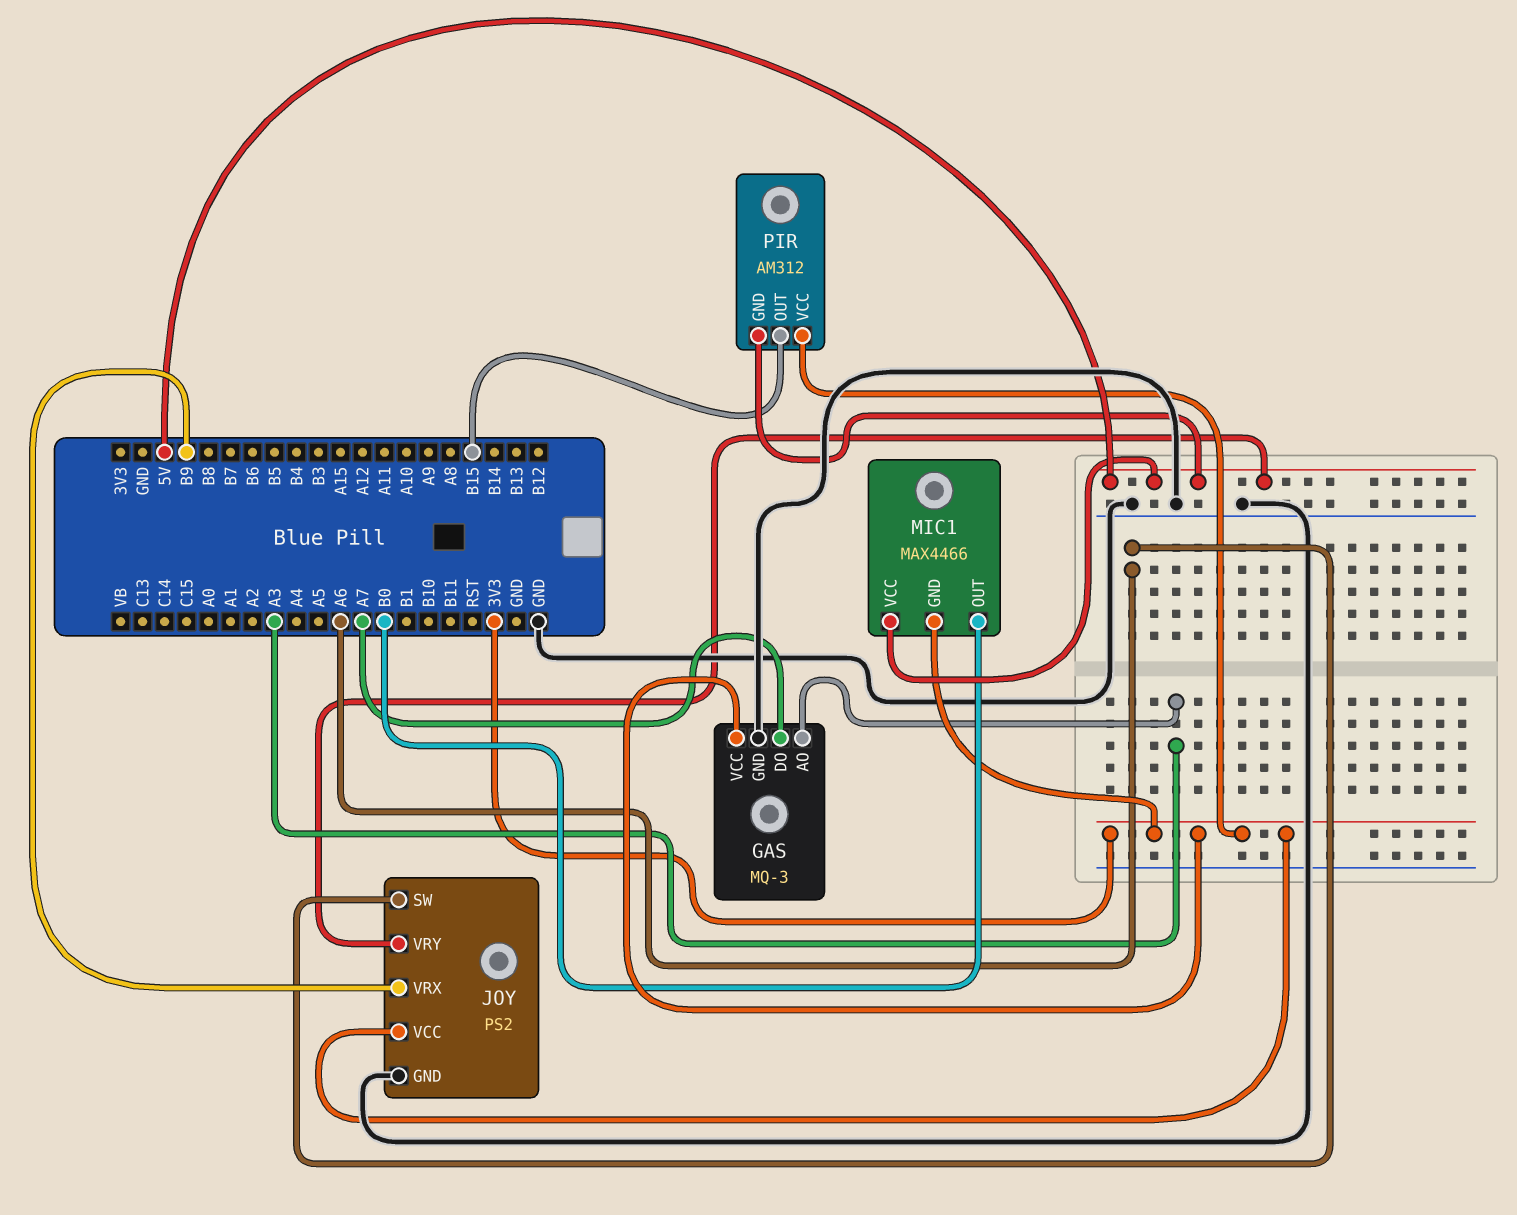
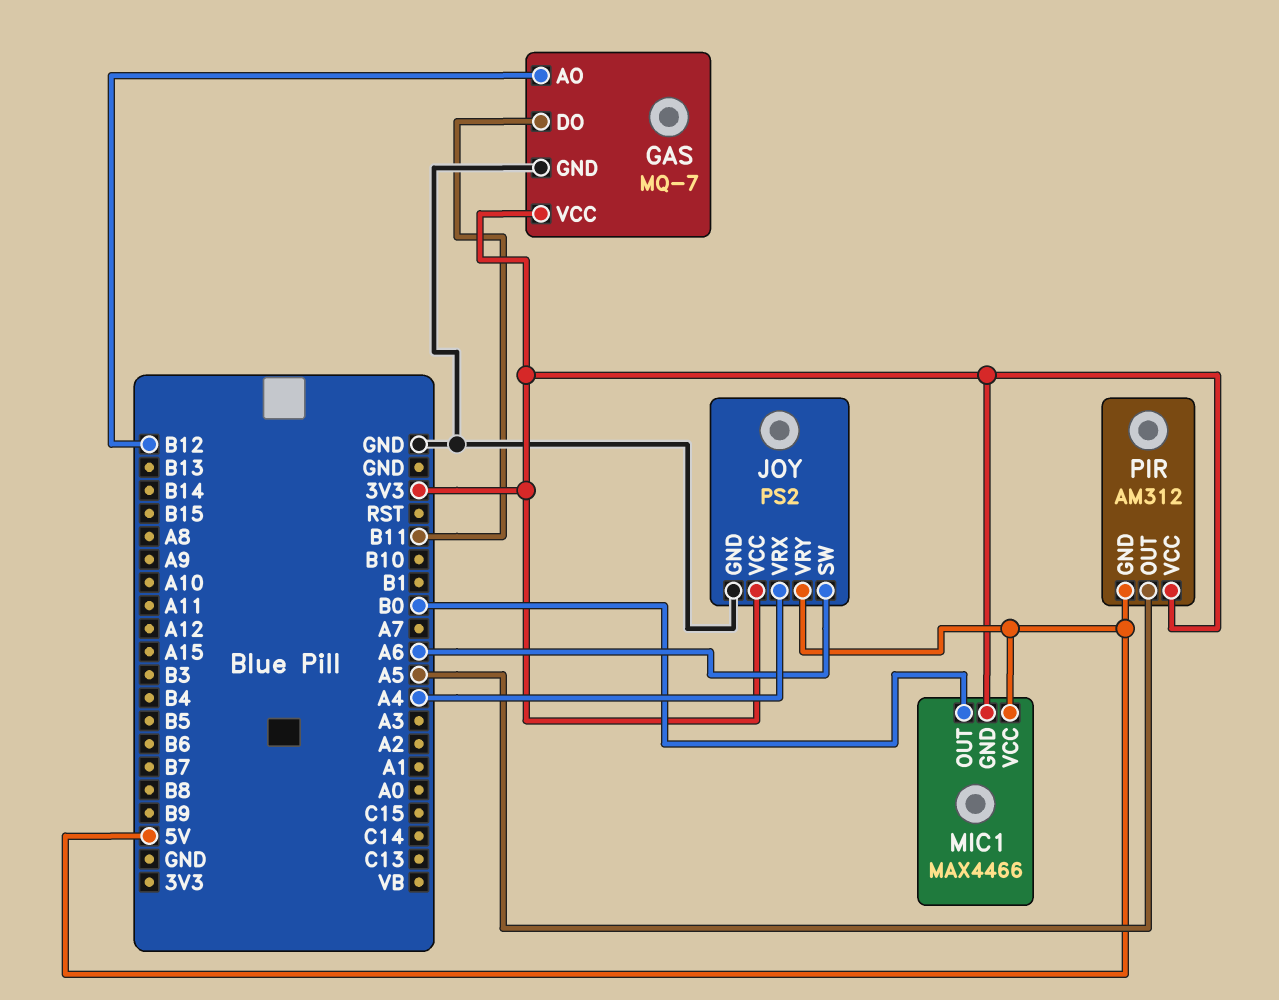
GAS: MQ-3 -> MQ-7
GAS pin AO: A3 -> B12
GAS pin DO: A7 -> B11
JOY pin VRX: B9 -> A4
PIR pin OUT: B15 -> A5

